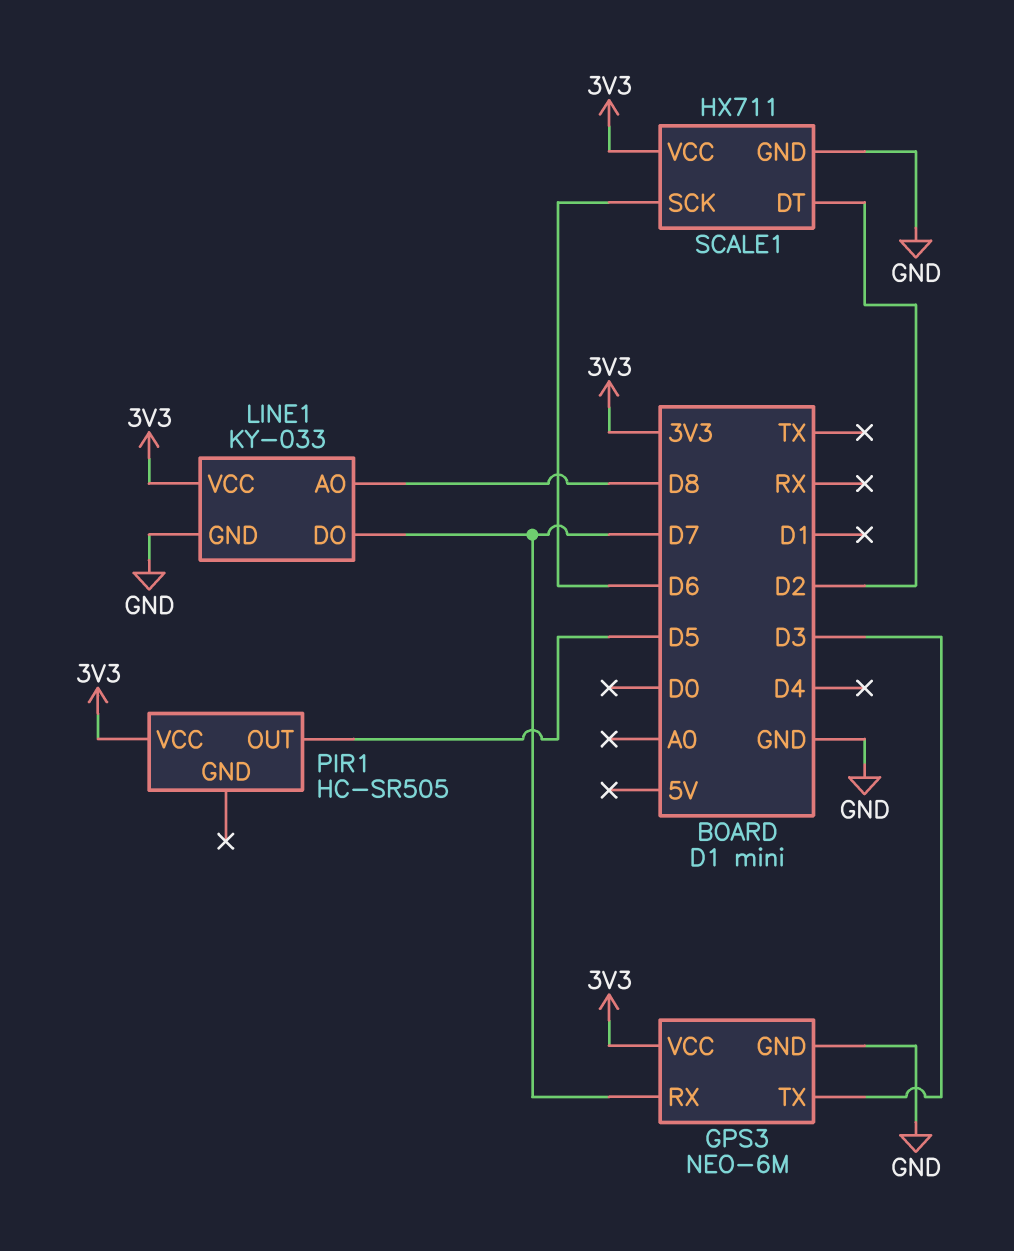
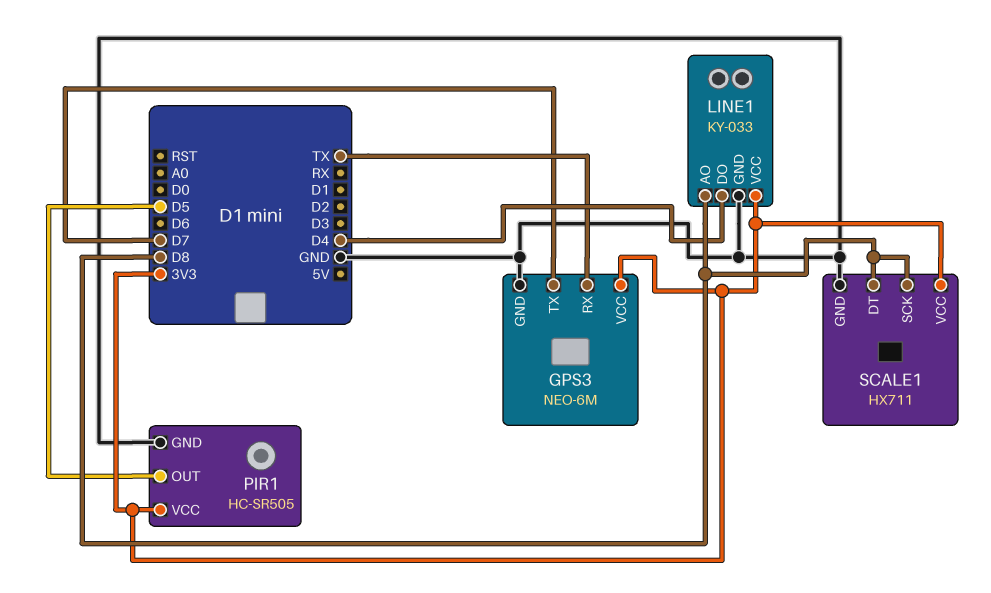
GPS3 pin RX: D7 -> TX
GPS3 pin TX: D3 -> D7
LINE1 pin DO: D7 -> D4
PIR1 pin GND: none -> GND
SCALE1 pin DT: D2 -> D8
SCALE1 pin SCK: D6 -> D8

